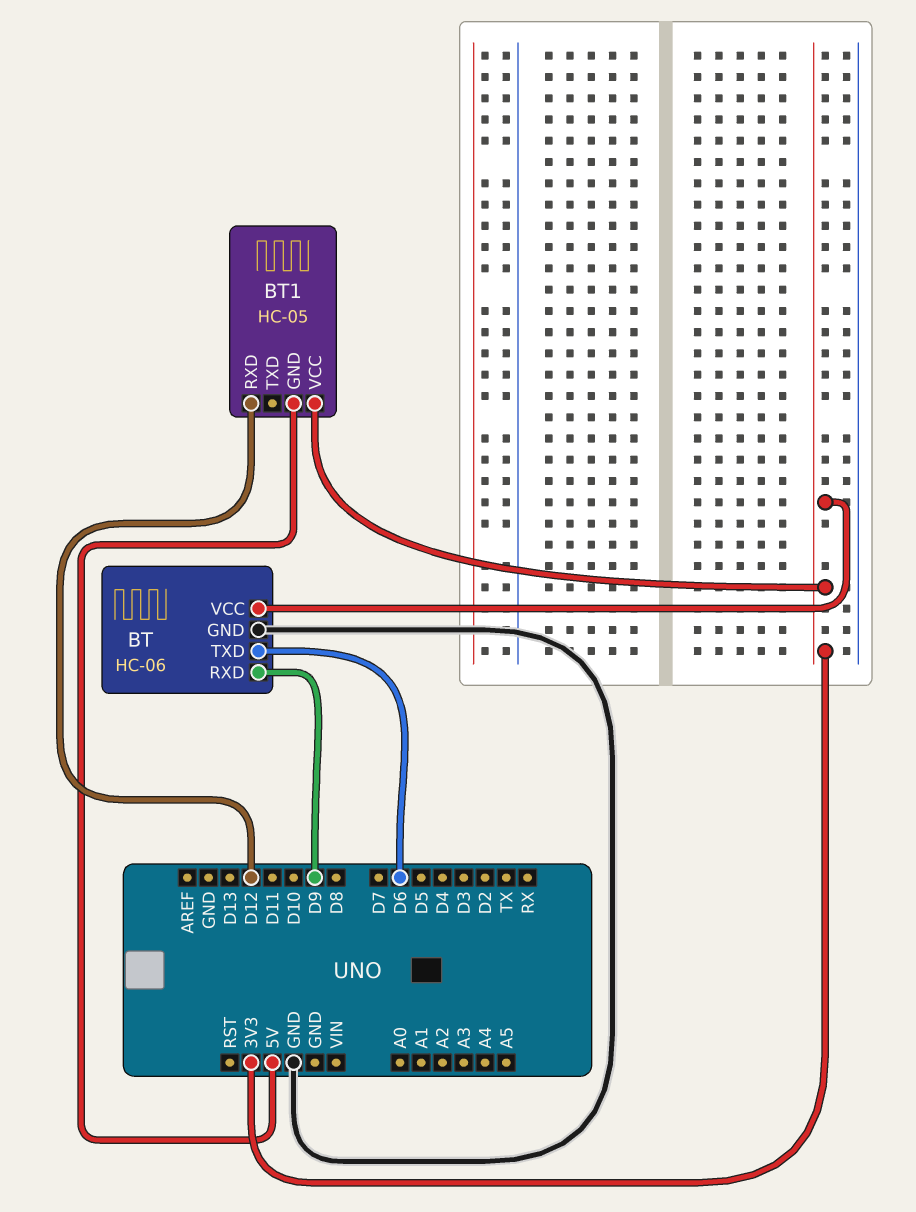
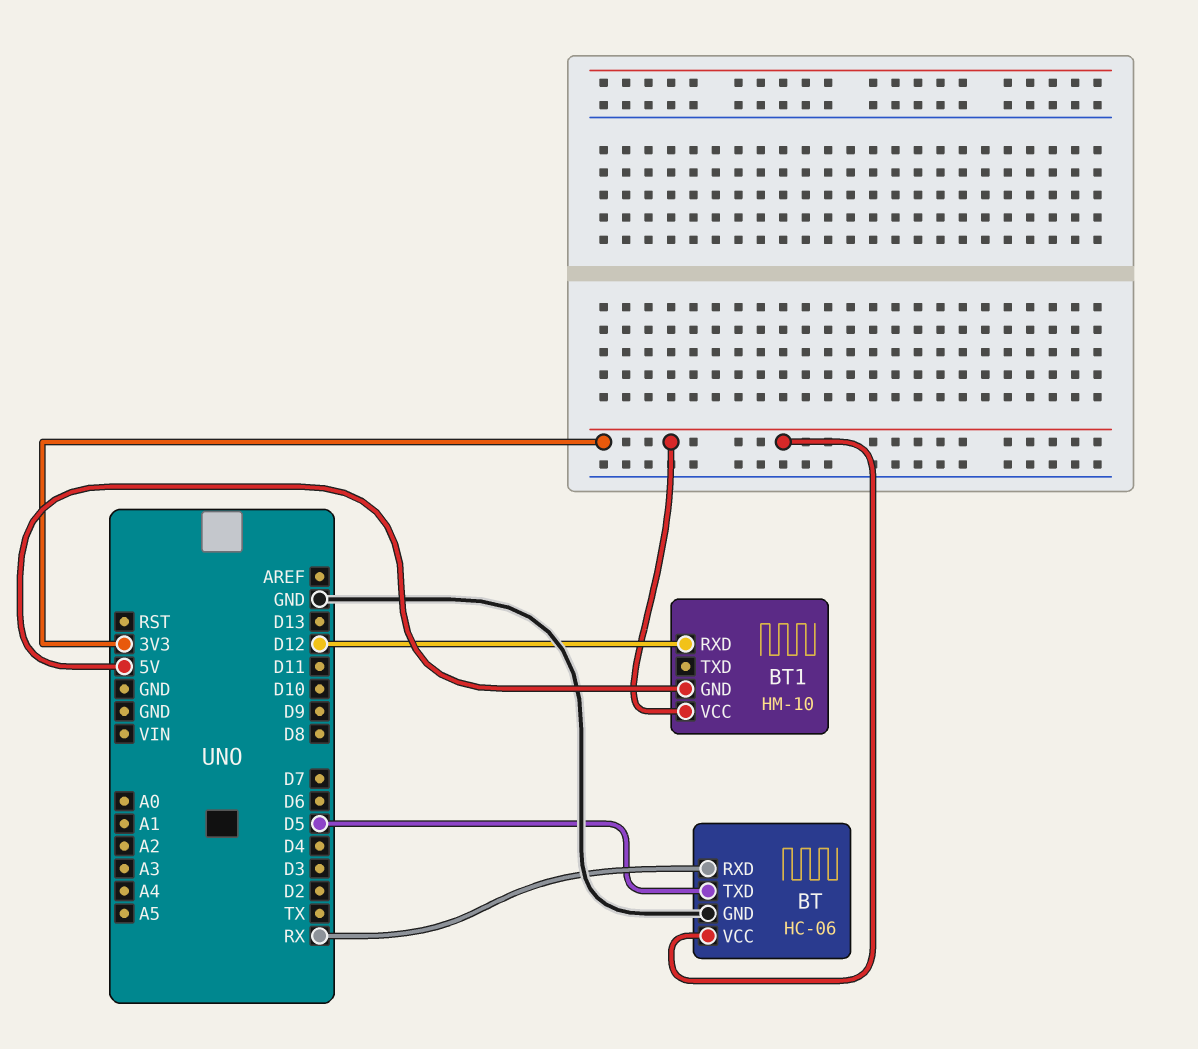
BT pin RXD: D9 -> RX
BT pin TXD: D6 -> D5
BT1: HC-05 -> HM-10

